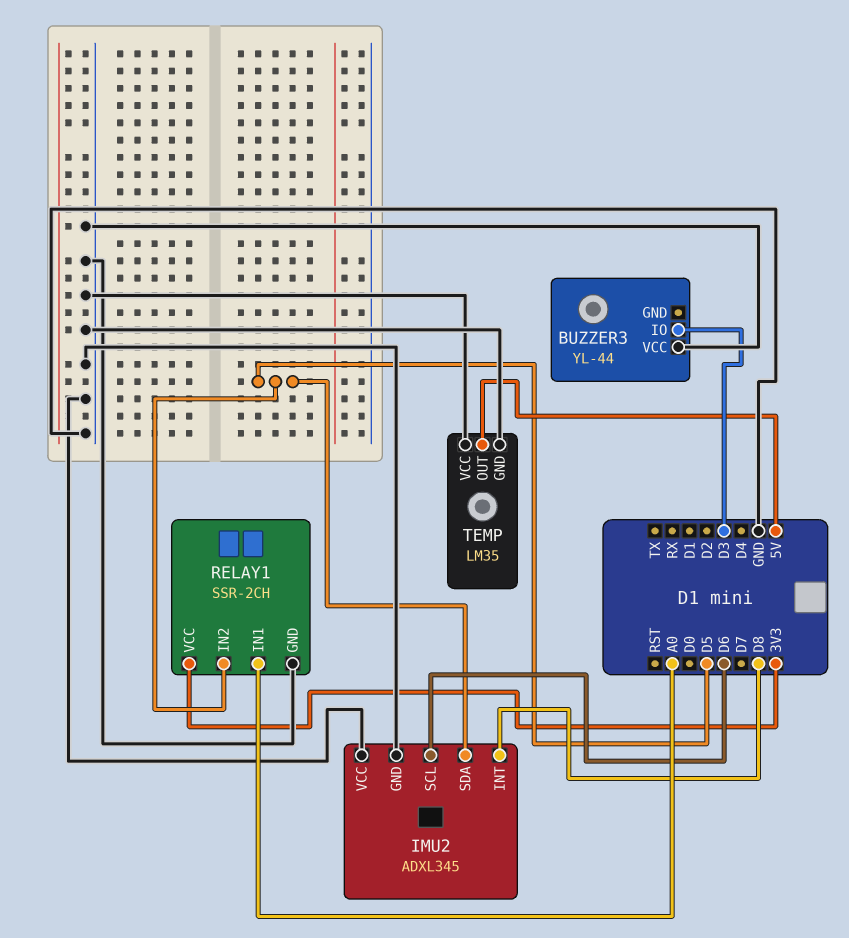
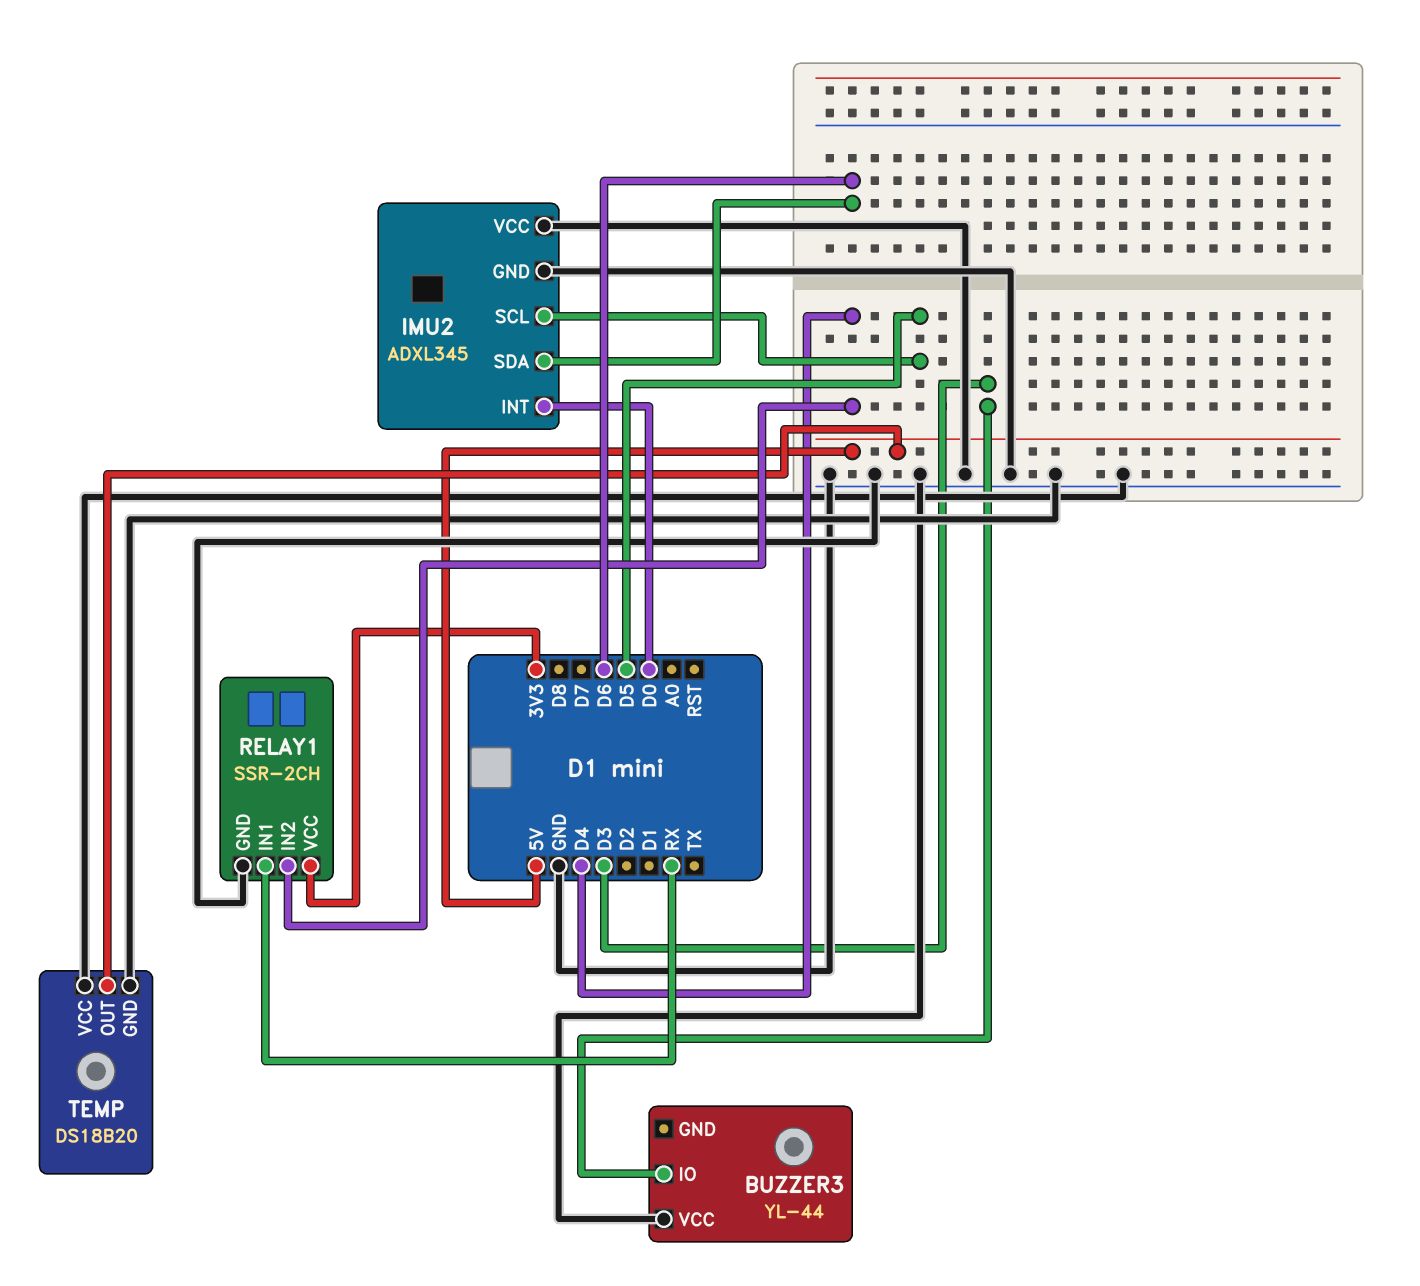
IMU2 pin INT: D8 -> D0
IMU2 pin SCL: D6 -> D5
IMU2 pin SDA: D5 -> D6
RELAY1 pin IN1: A0 -> RX
RELAY1 pin IN2: D5 -> D4
TEMP: LM35 -> DS18B20

